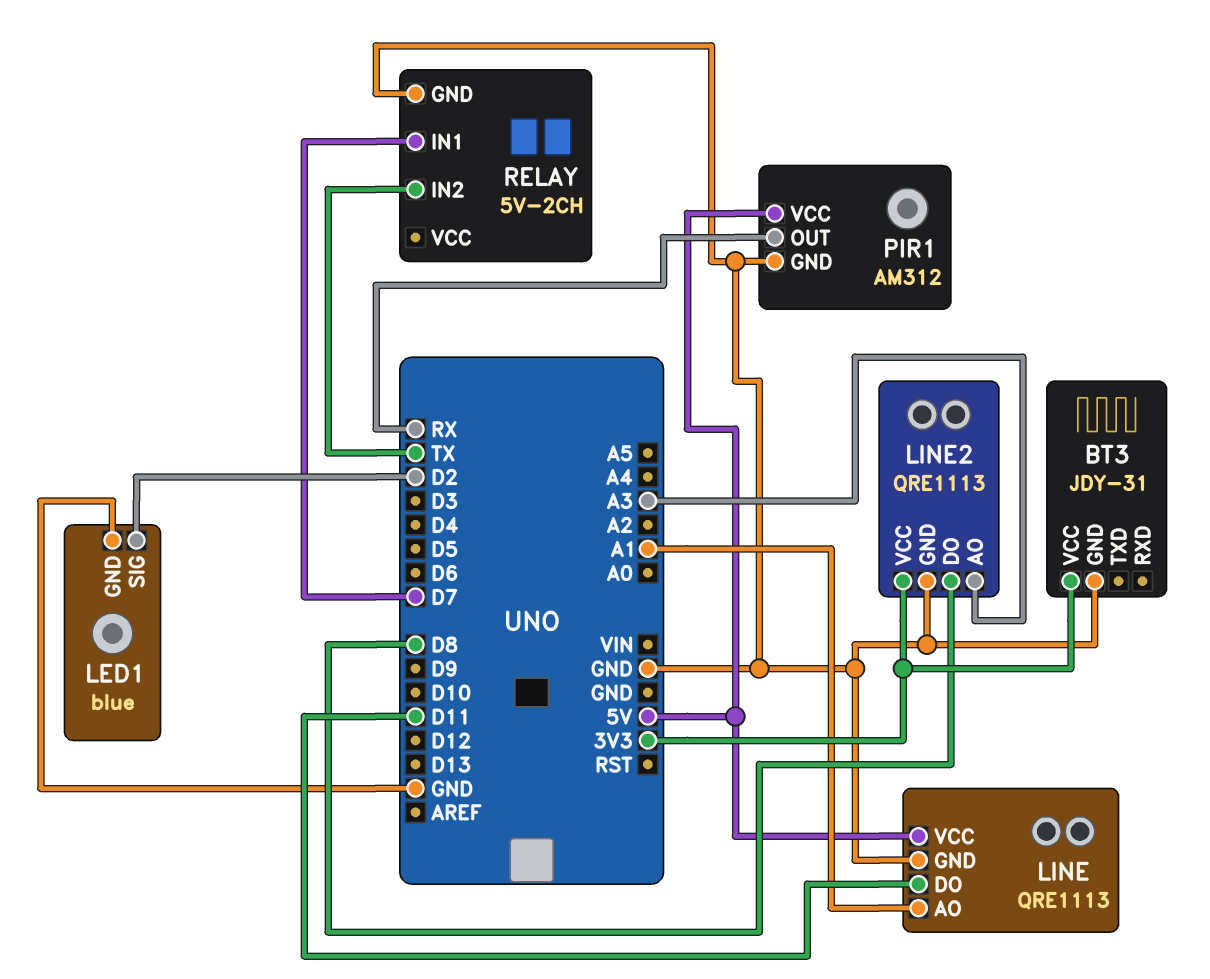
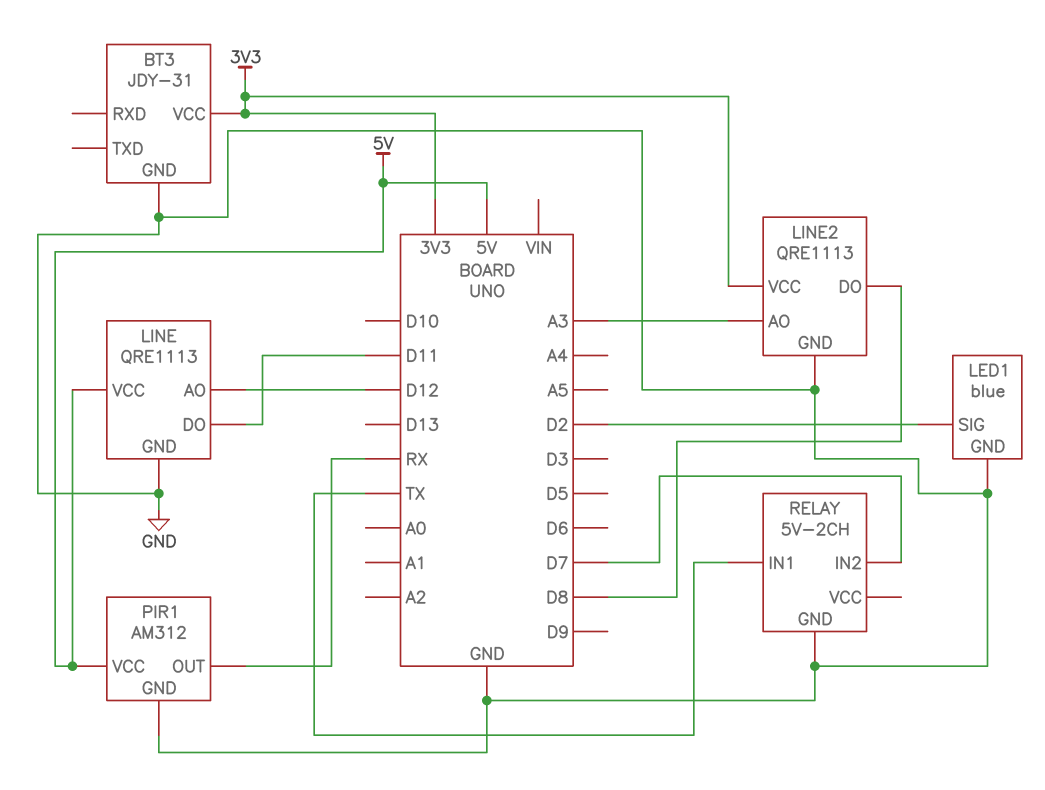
LINE pin AO: A1 -> D12
RELAY pin IN1: D7 -> TX
RELAY pin IN2: TX -> D7

